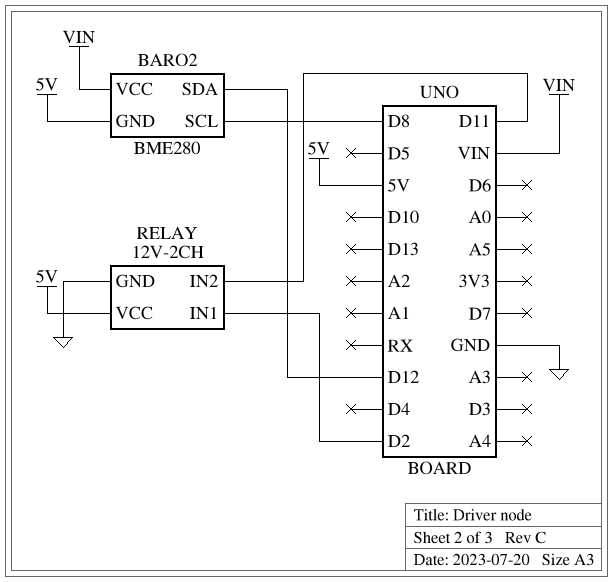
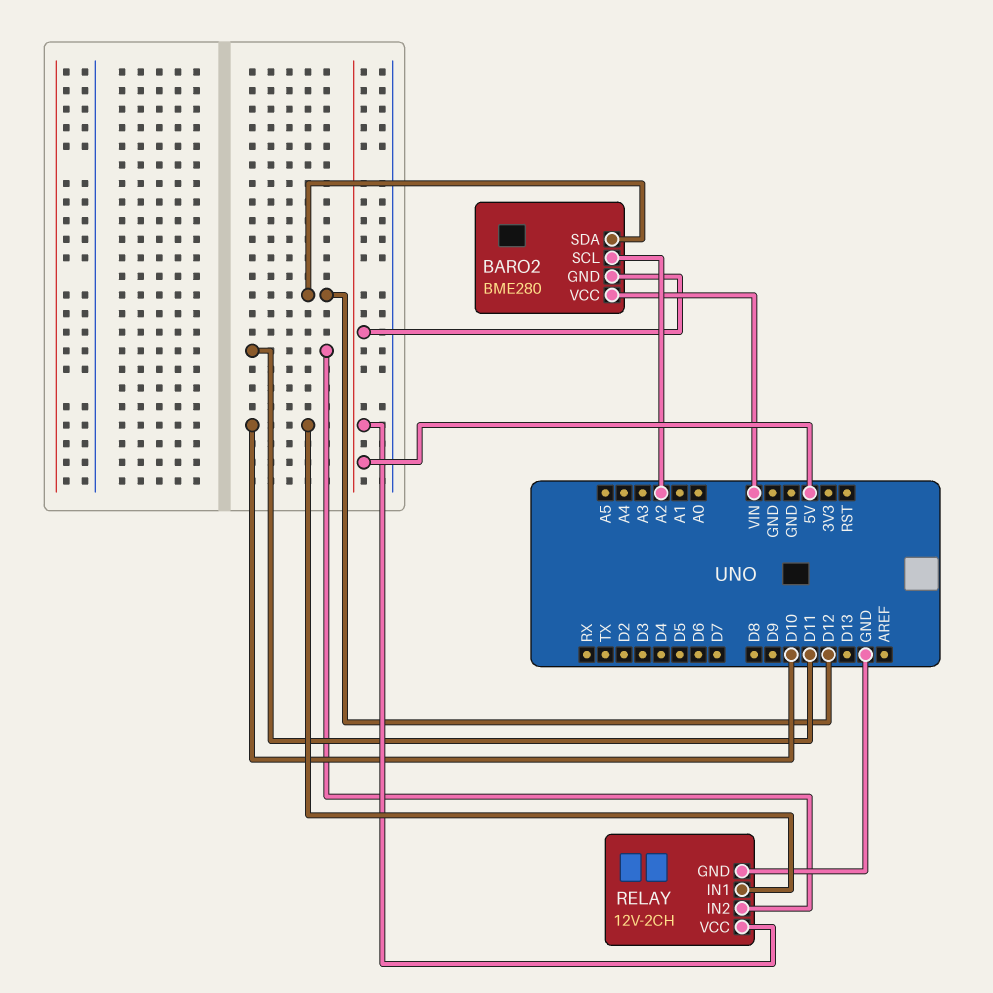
BARO2 pin SCL: D8 -> A2
RELAY pin IN1: D2 -> D10

